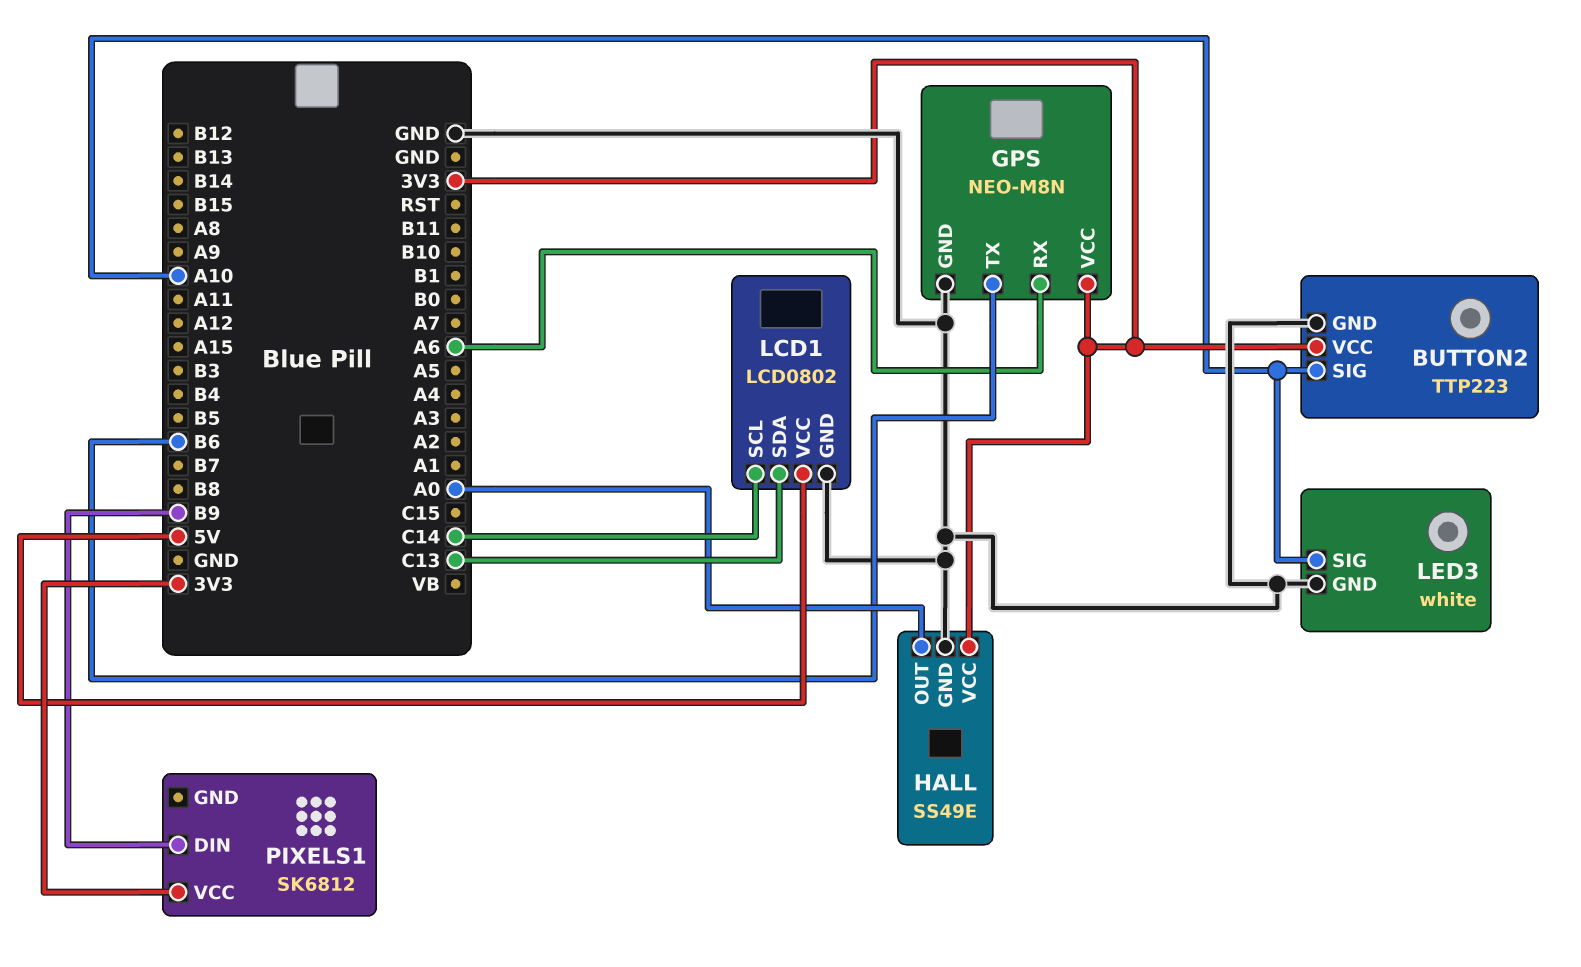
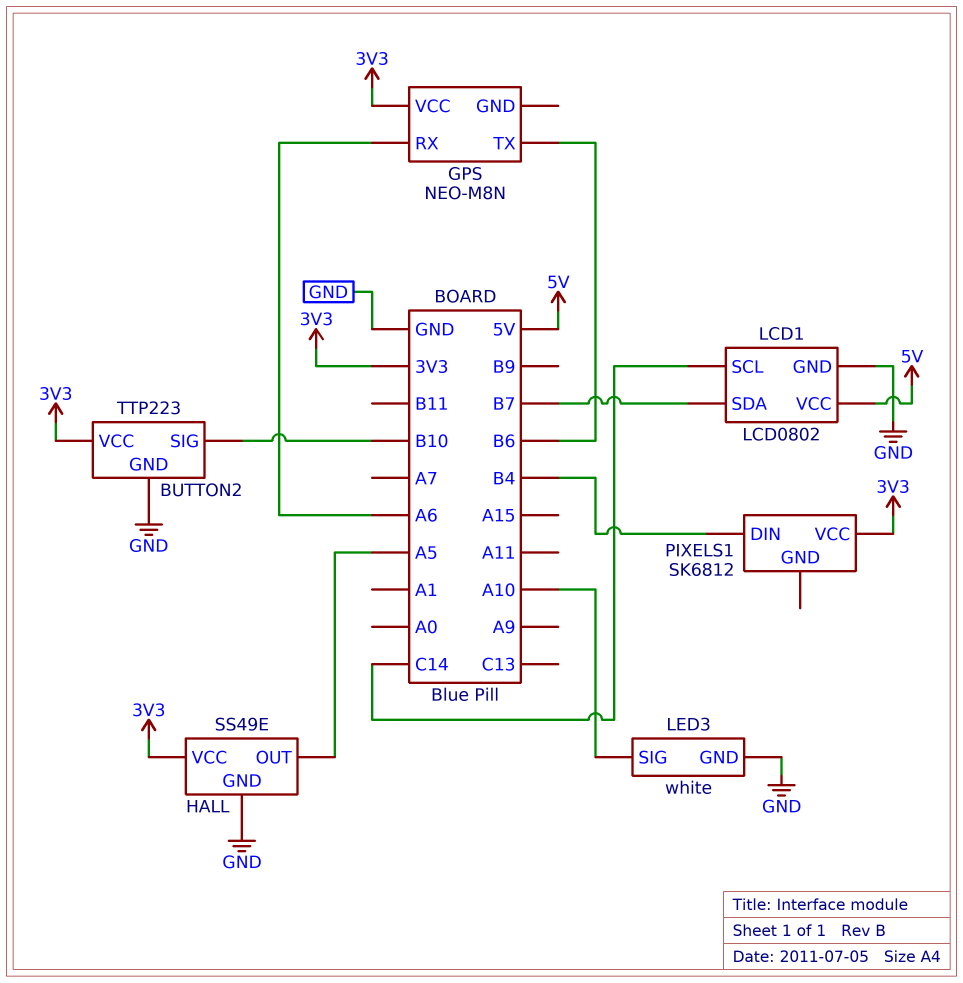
BUTTON2 pin SIG: A10 -> B10
GPS pin GND: GND -> none
HALL pin OUT: A0 -> A5
LCD1 pin SDA: C13 -> B7
PIXELS1 pin DIN: B9 -> B4

